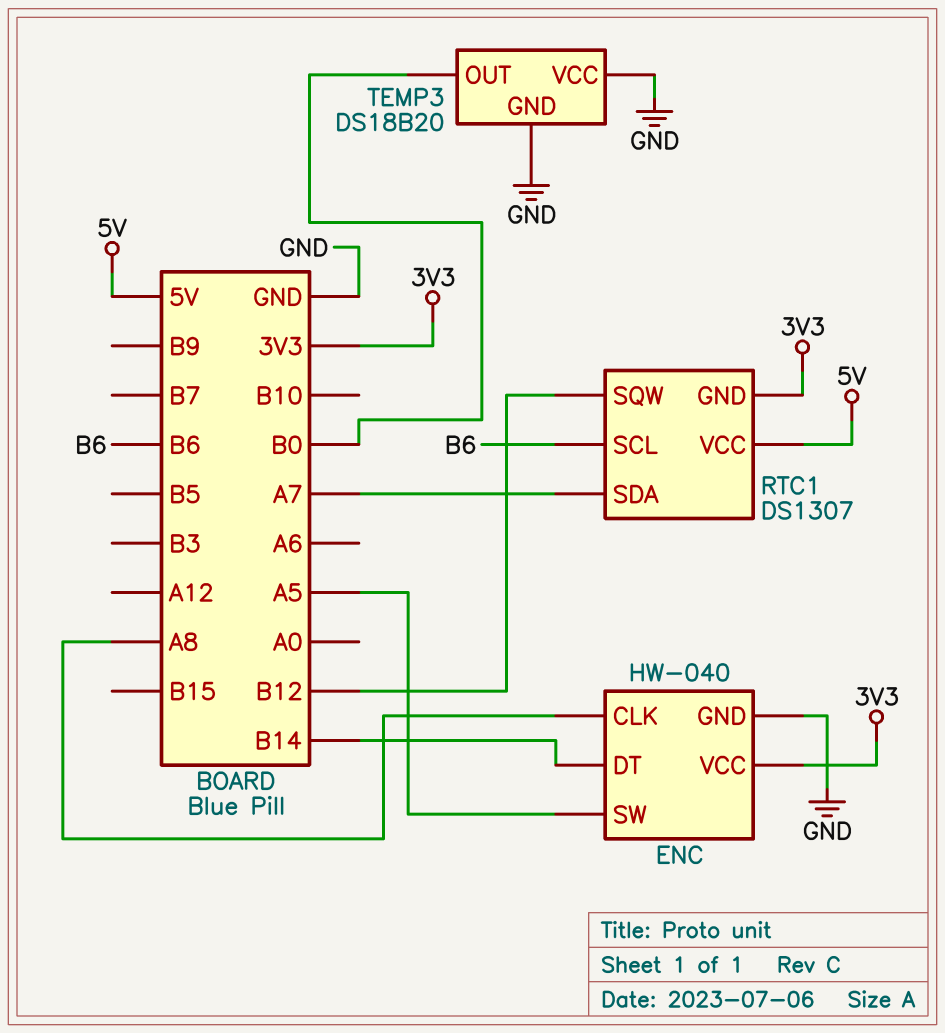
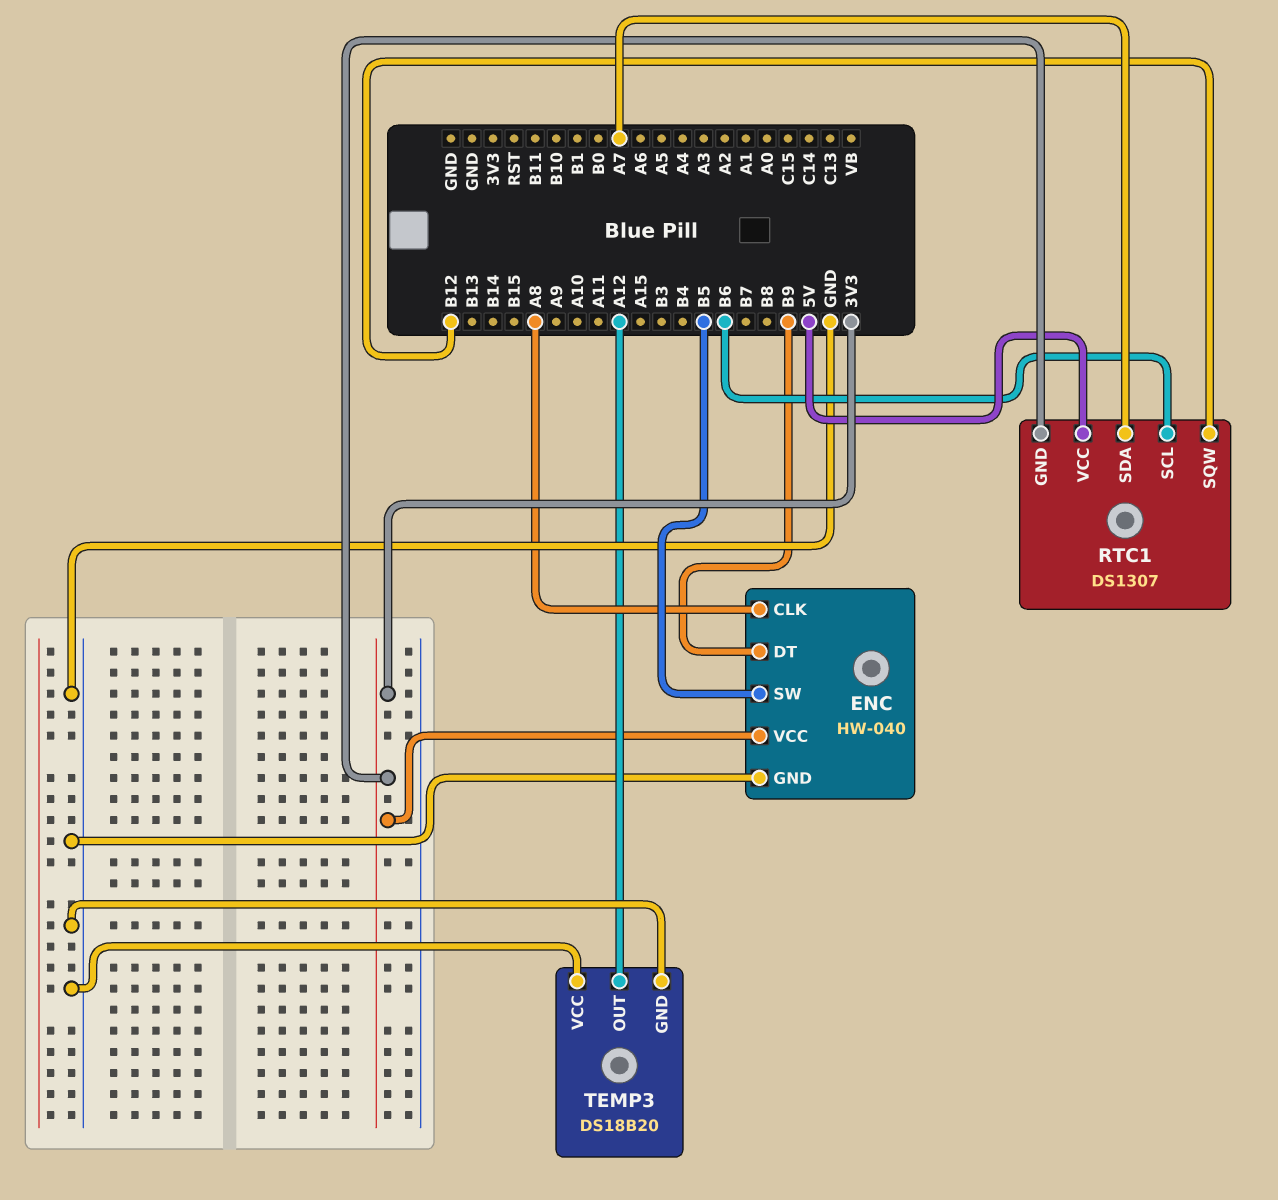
ENC pin DT: B14 -> B9
ENC pin SW: A5 -> B5
TEMP3 pin OUT: B0 -> A12

